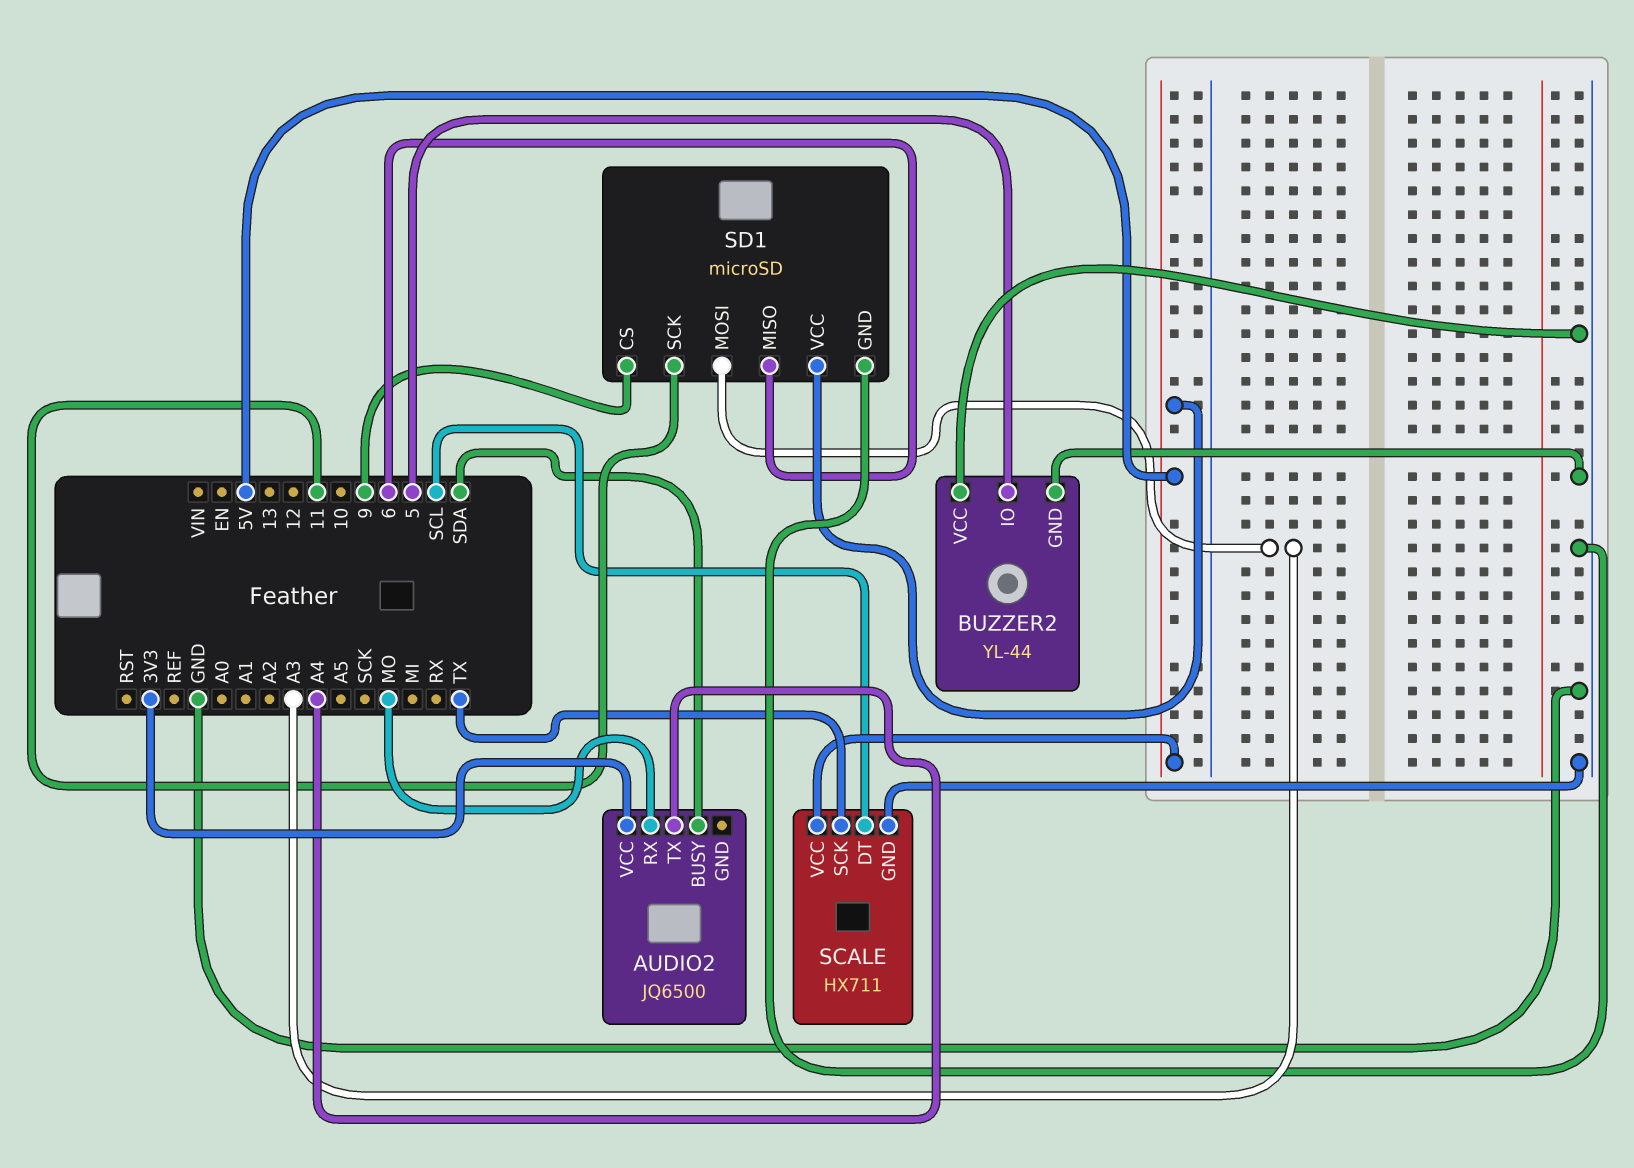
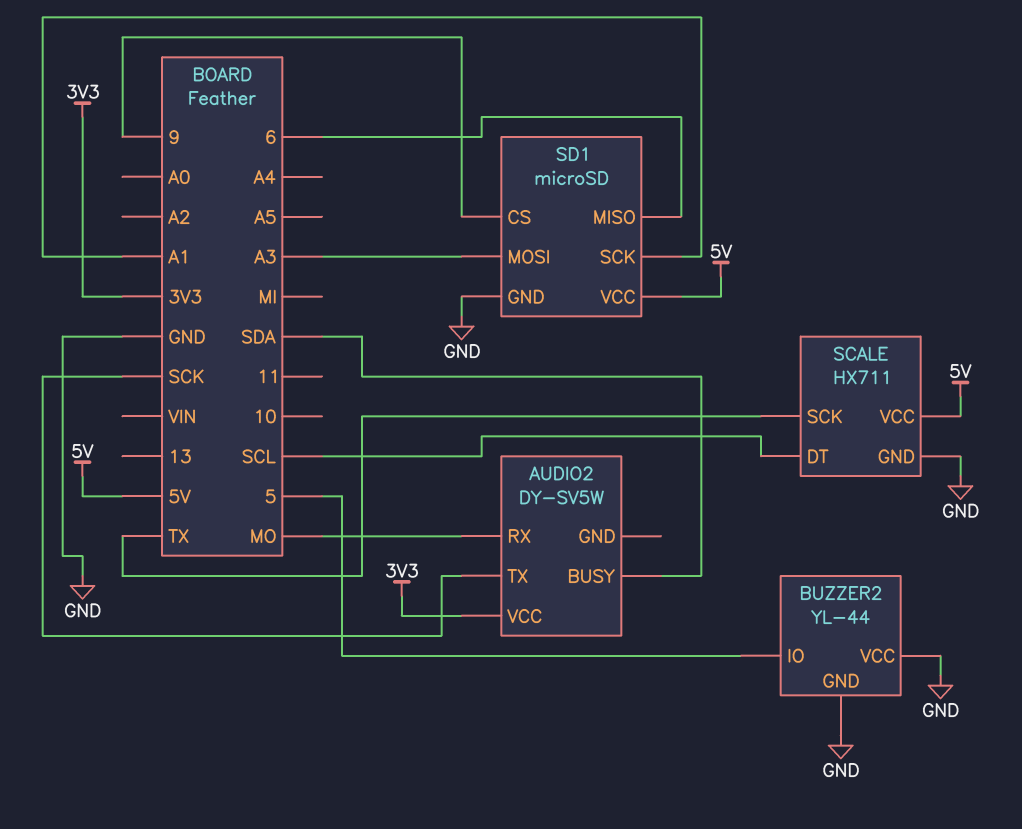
AUDIO2: JQ6500 -> DY-SV5W
AUDIO2 pin TX: A4 -> SCK
SD1 pin SCK: 11 -> A1

